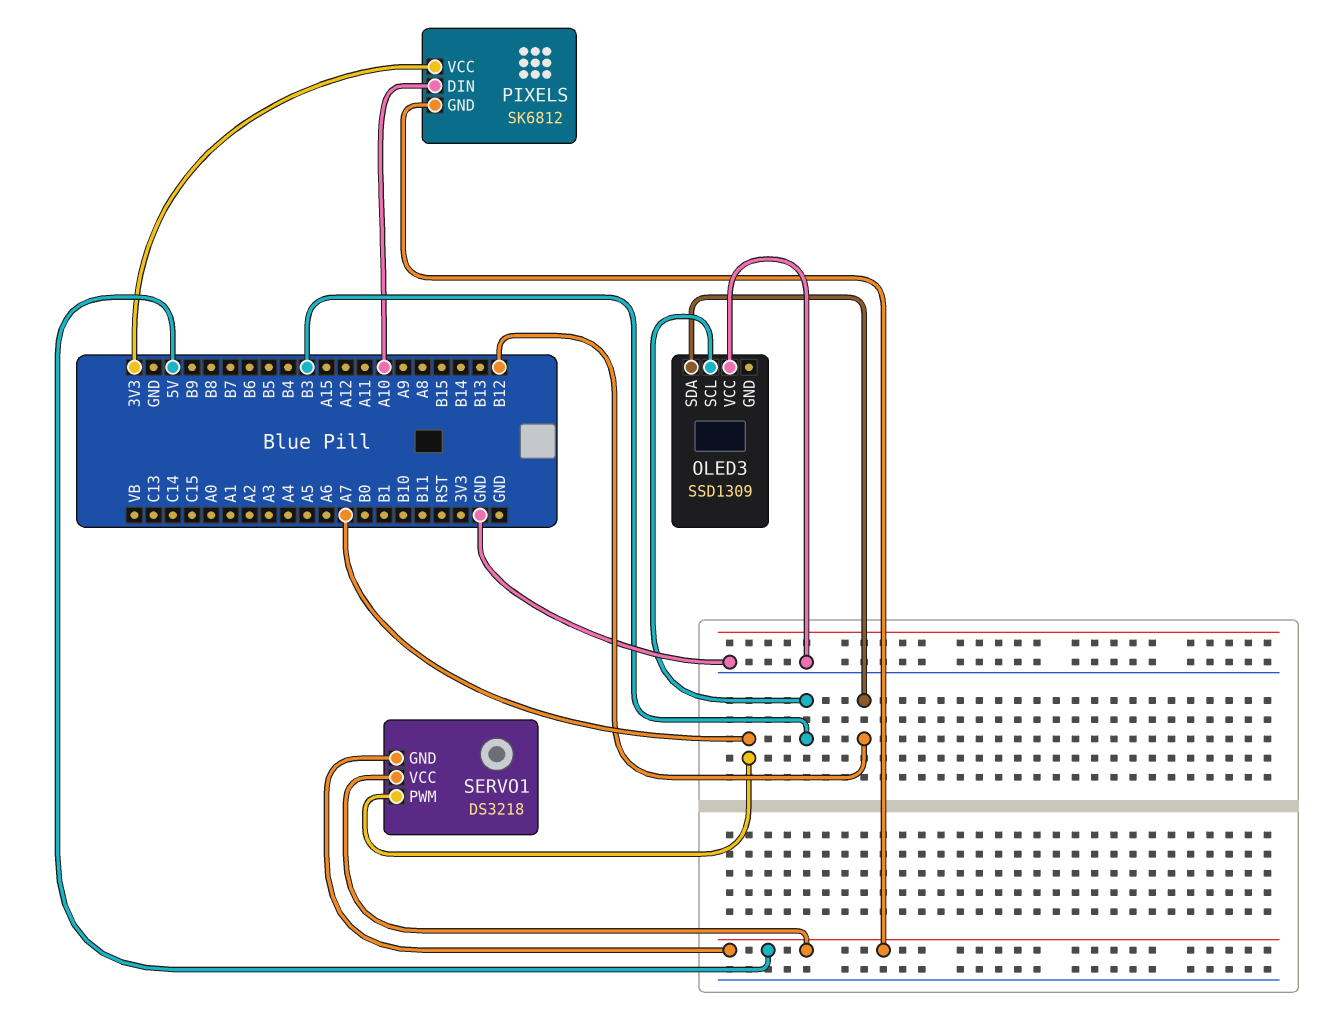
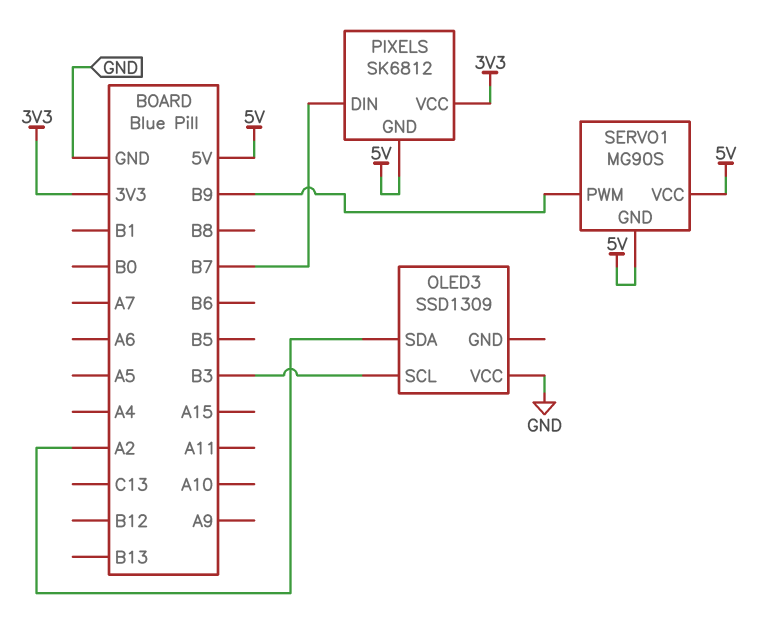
OLED3 pin SDA: B12 -> A2
PIXELS pin DIN: A10 -> B7
SERVO1: DS3218 -> MG90S
SERVO1 pin PWM: A7 -> B9

